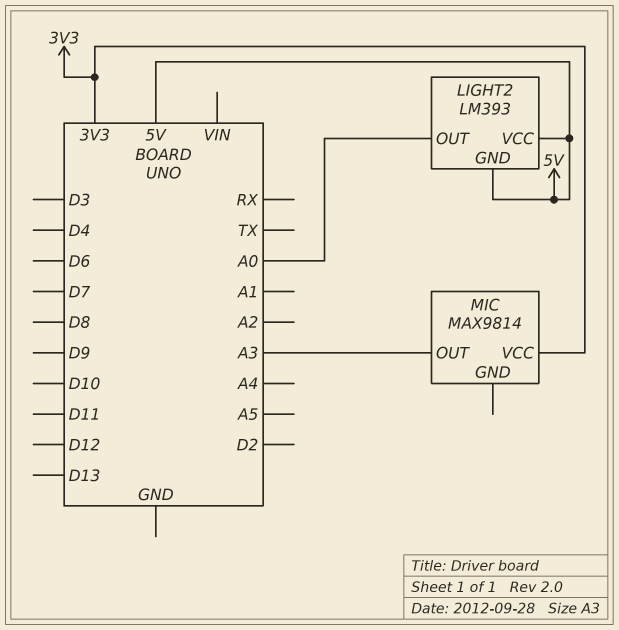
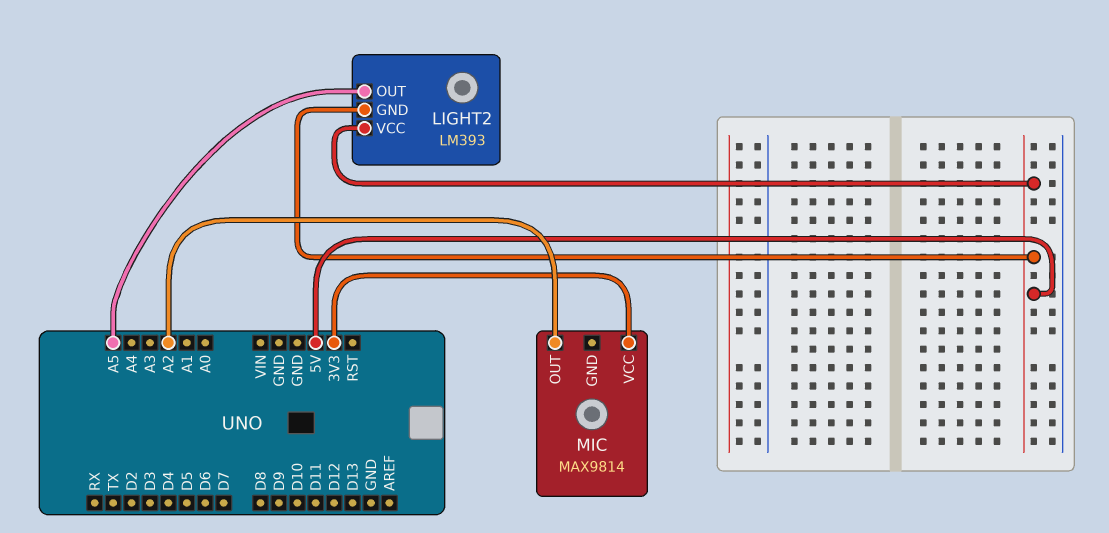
LIGHT2 pin OUT: A0 -> A5
MIC pin OUT: A3 -> A2

